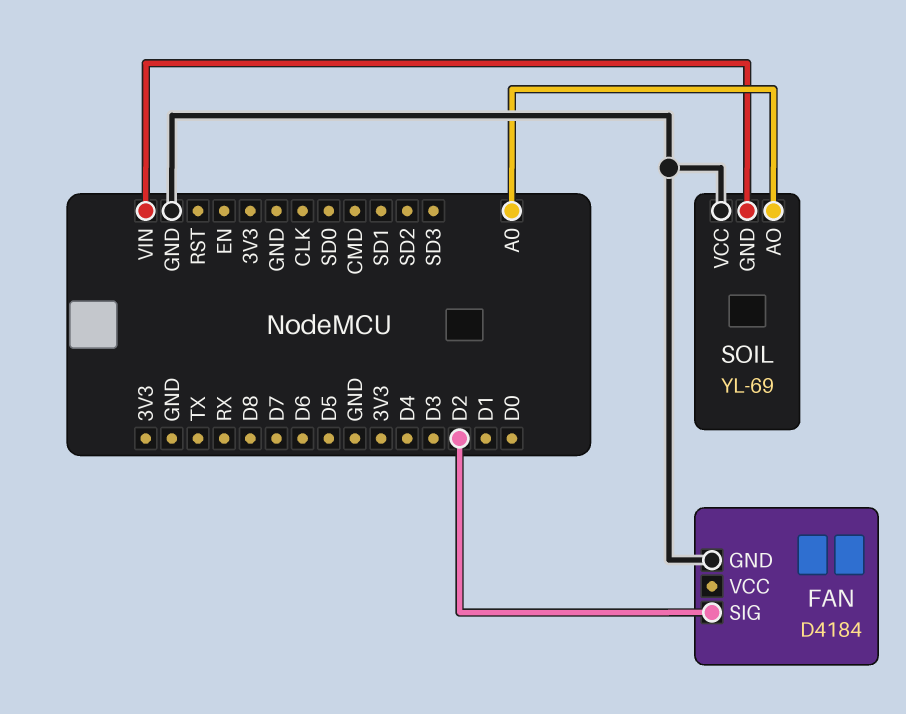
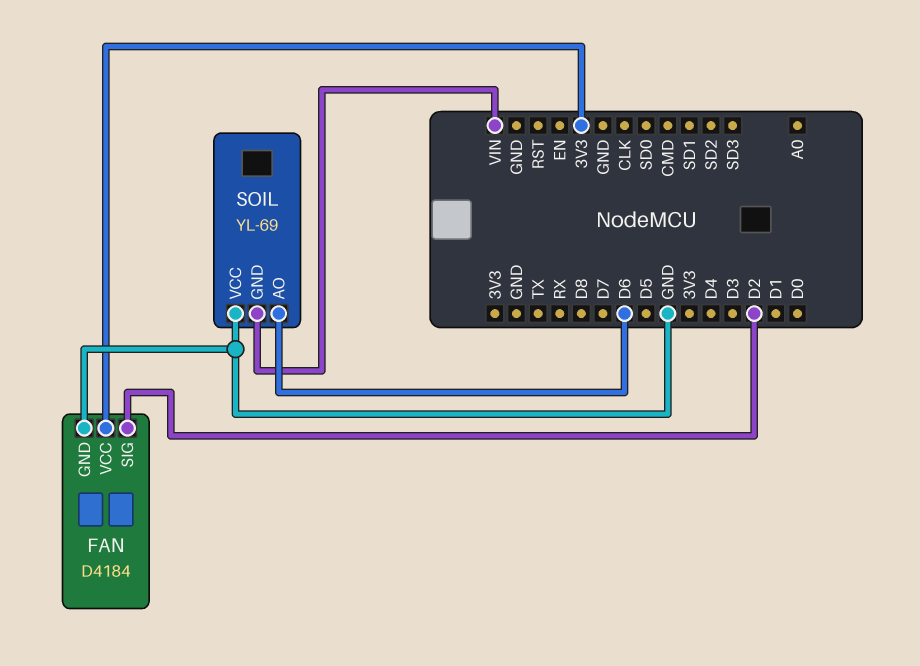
FAN pin VCC: none -> 3V3
SOIL pin AO: A0 -> D6

